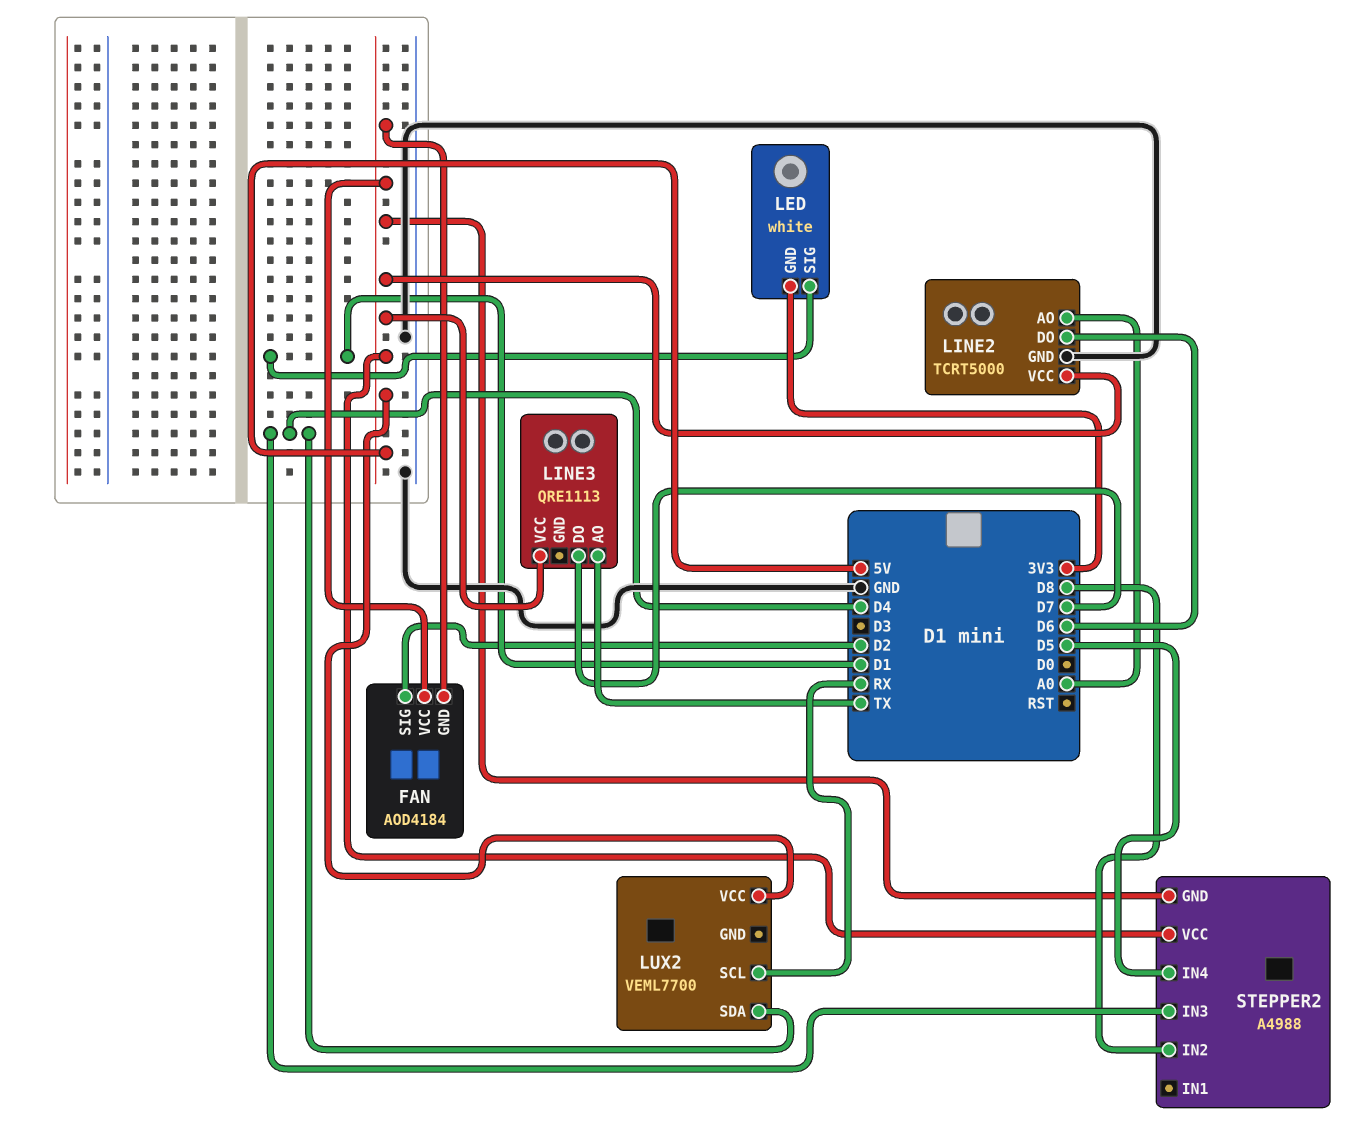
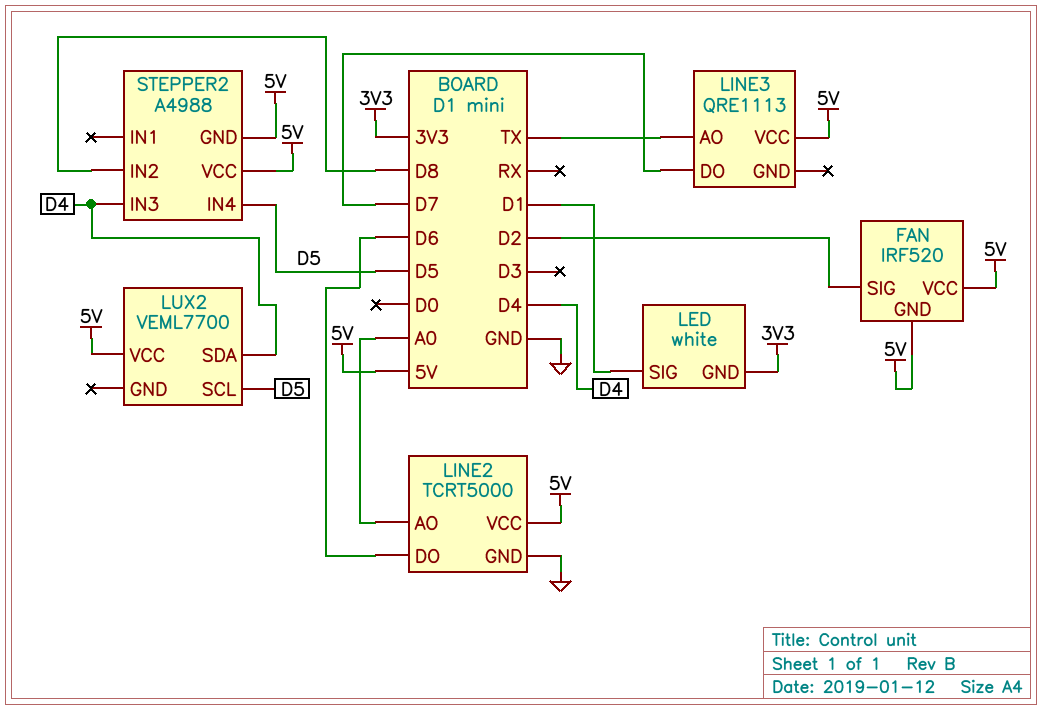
FAN: AOD4184 -> IRF520
LUX2 pin SCL: RX -> D5

